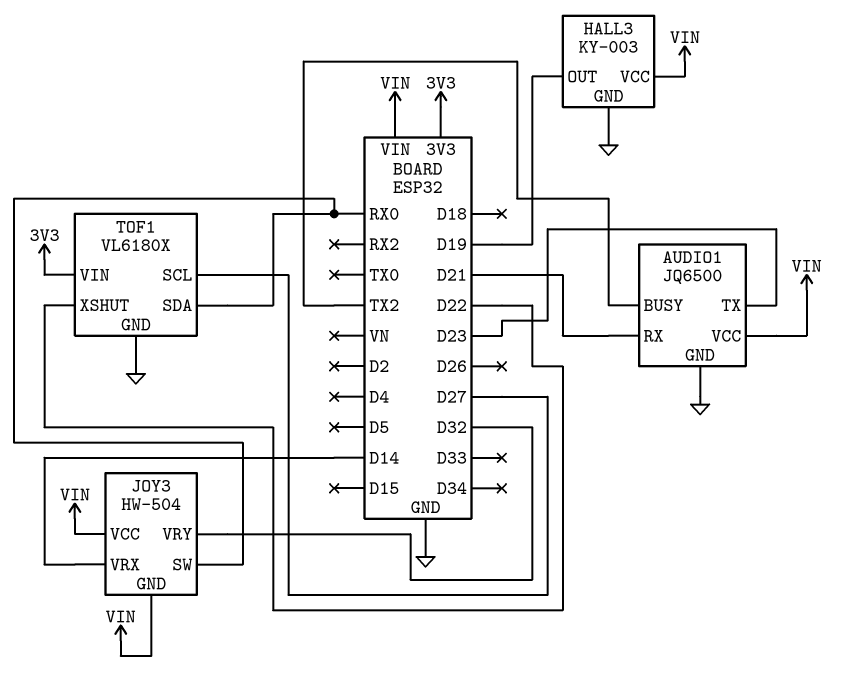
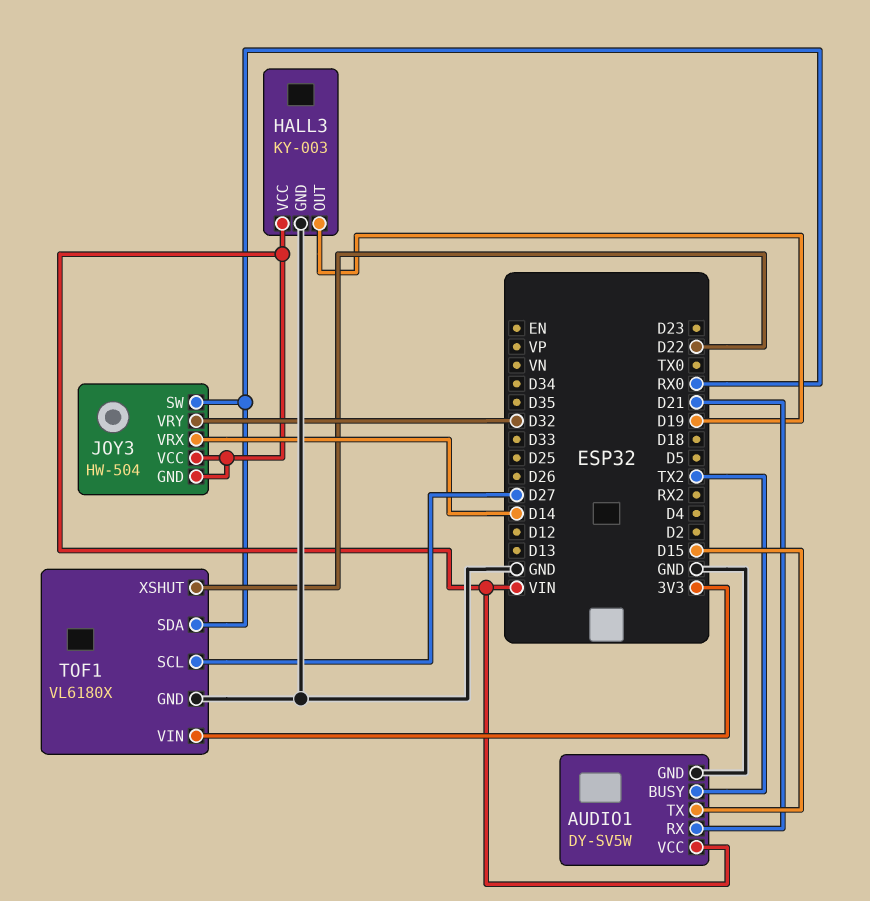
AUDIO1: JQ6500 -> DY-SV5W
AUDIO1 pin TX: D23 -> D15

